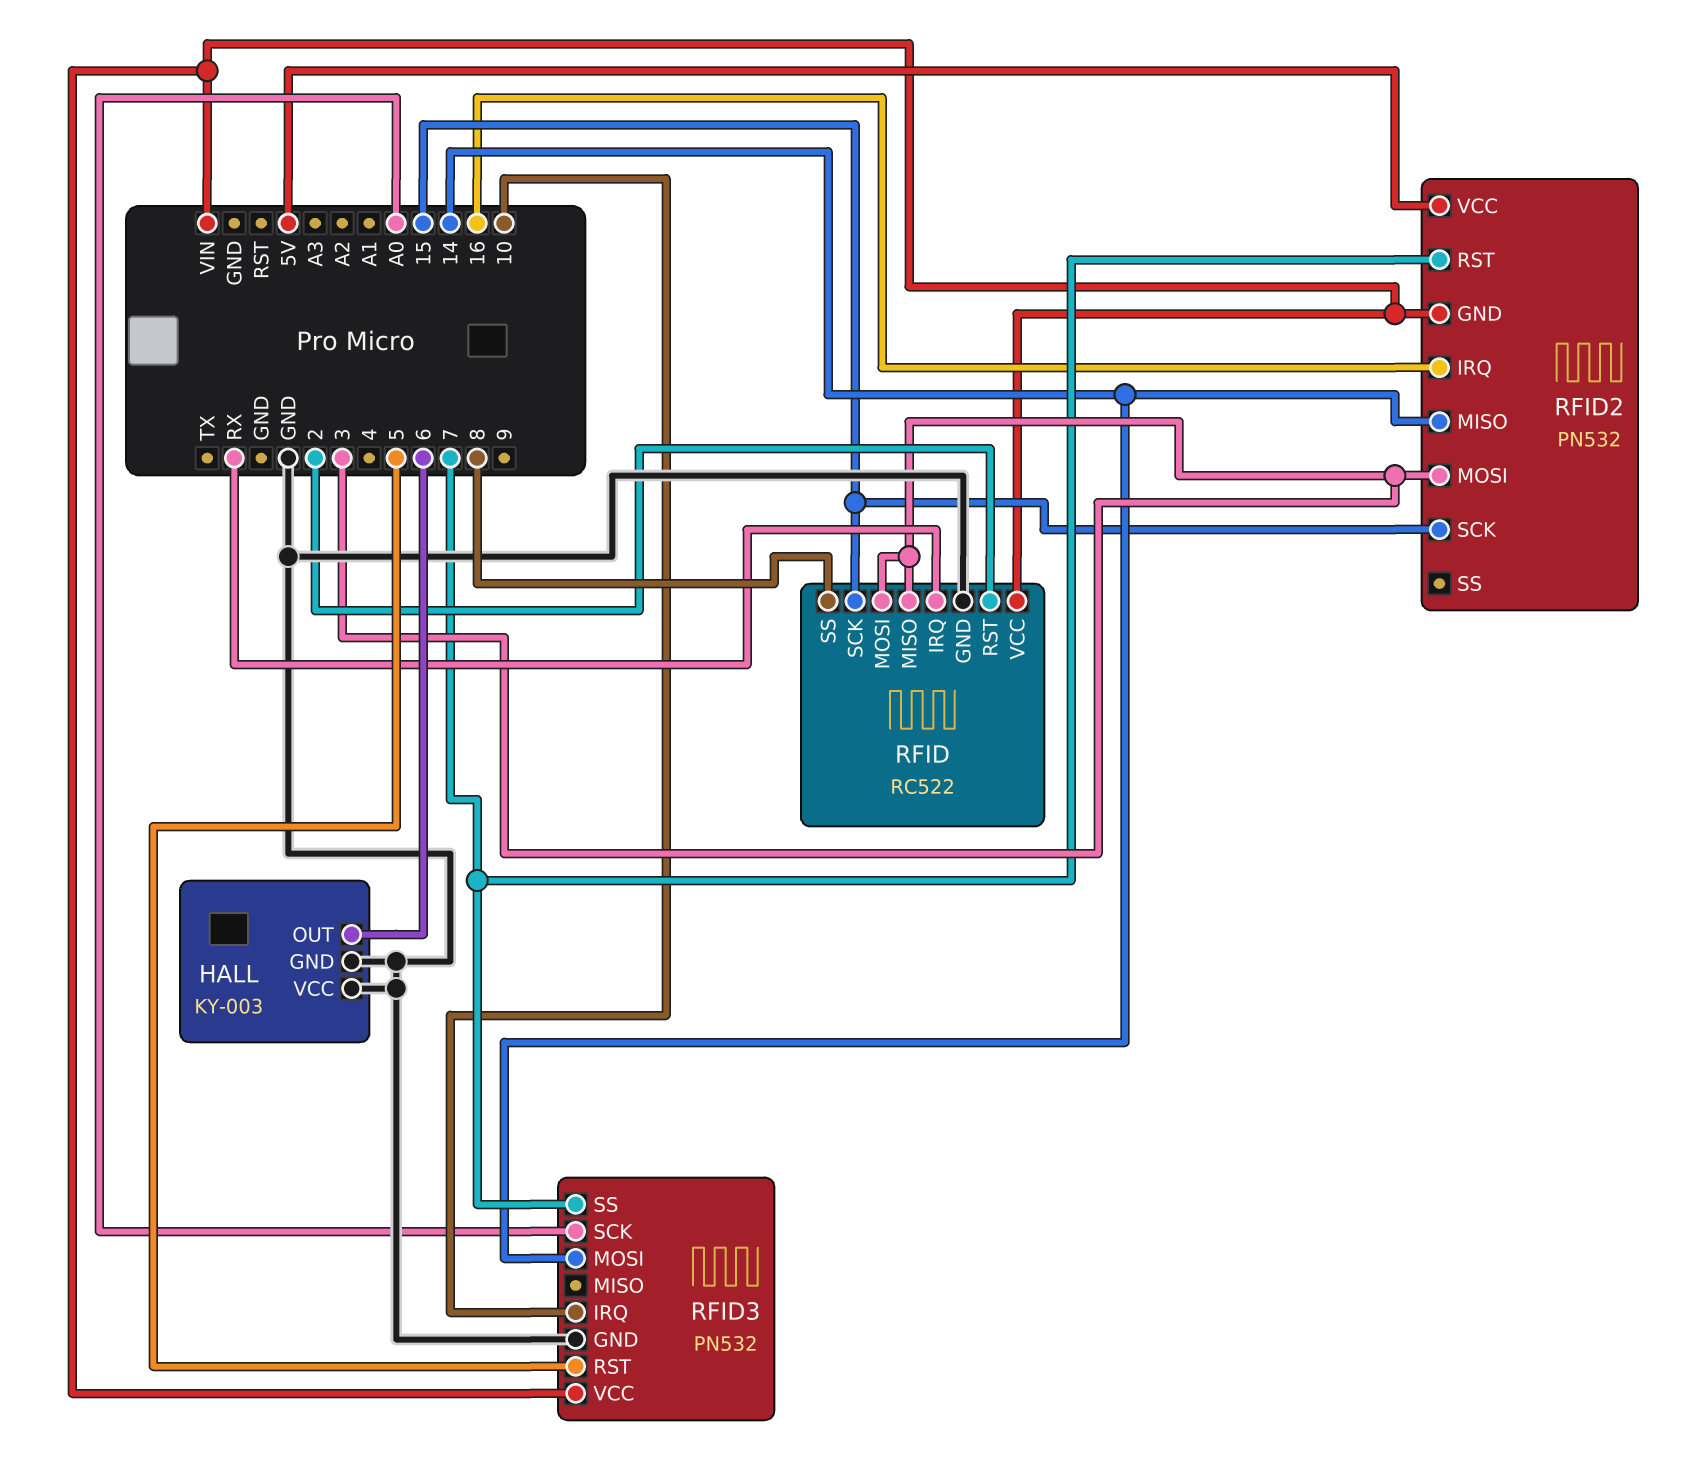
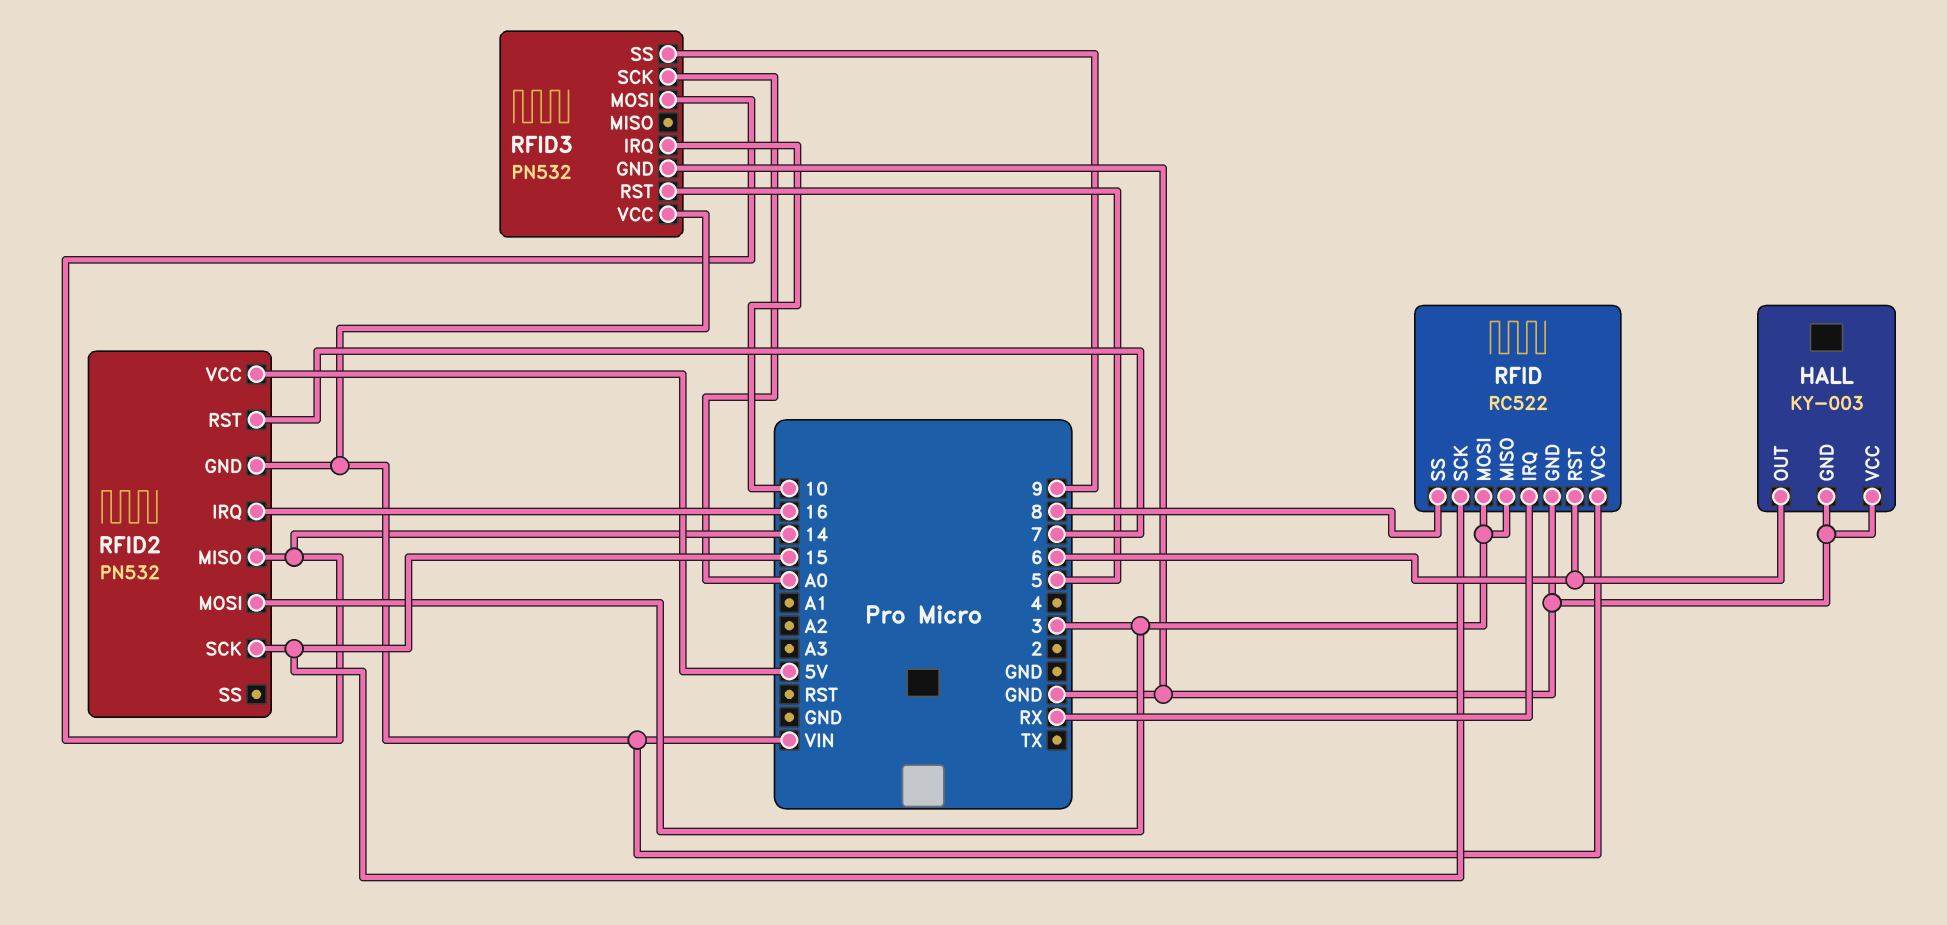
RFID pin RST: 2 -> 6
RFID3 pin SS: 7 -> 9

